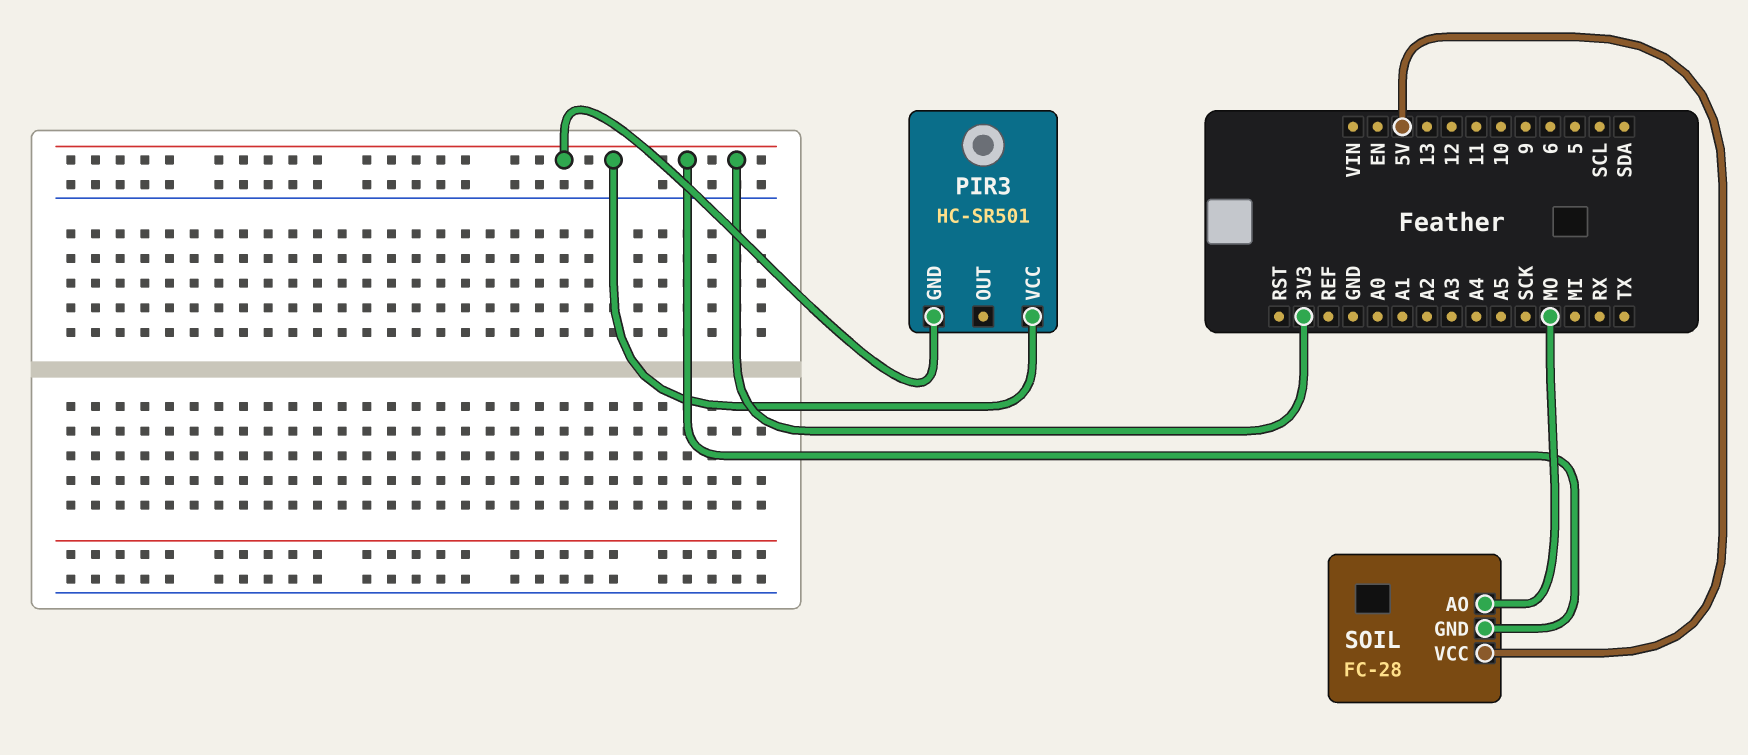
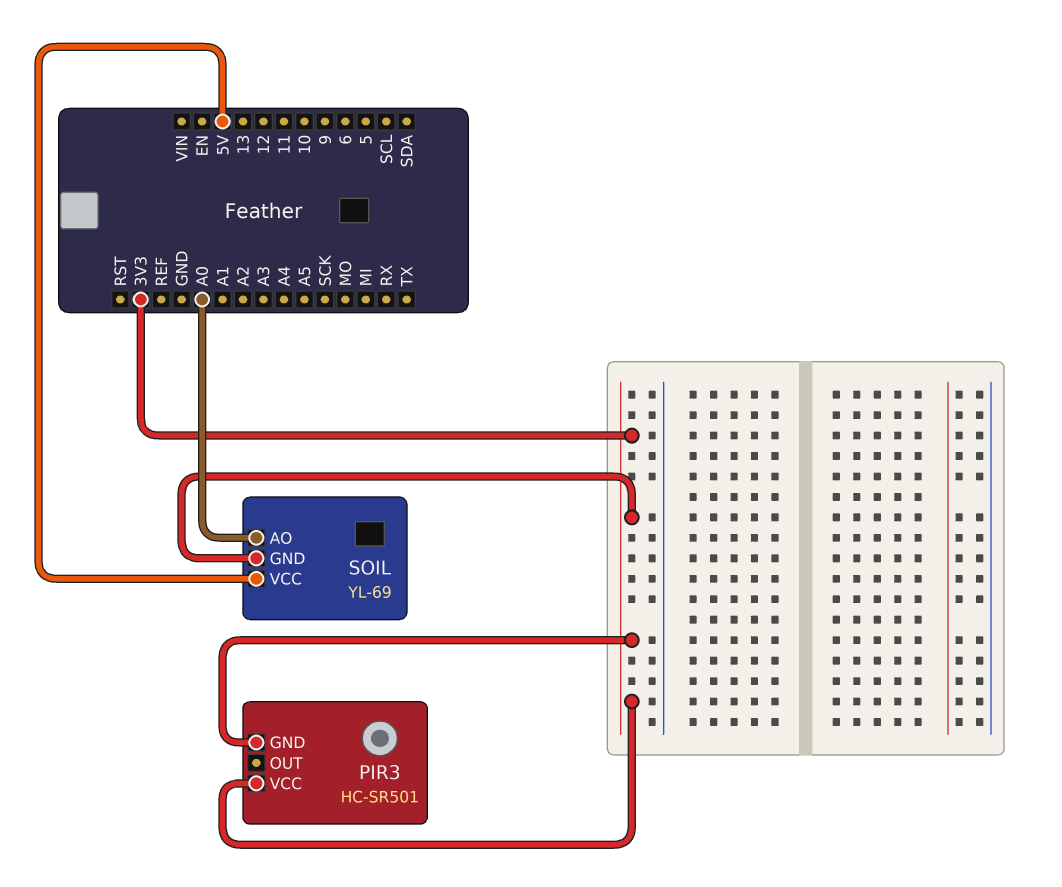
SOIL: FC-28 -> YL-69
SOIL pin AO: MO -> A0

